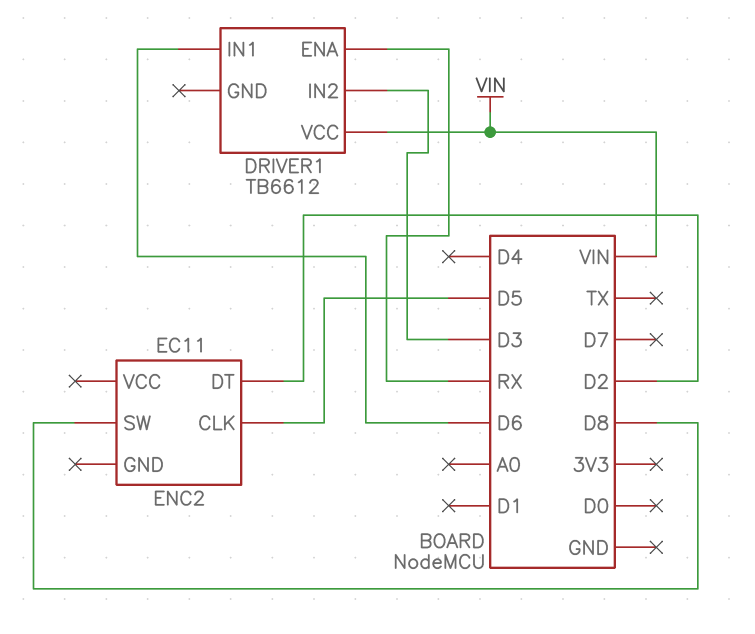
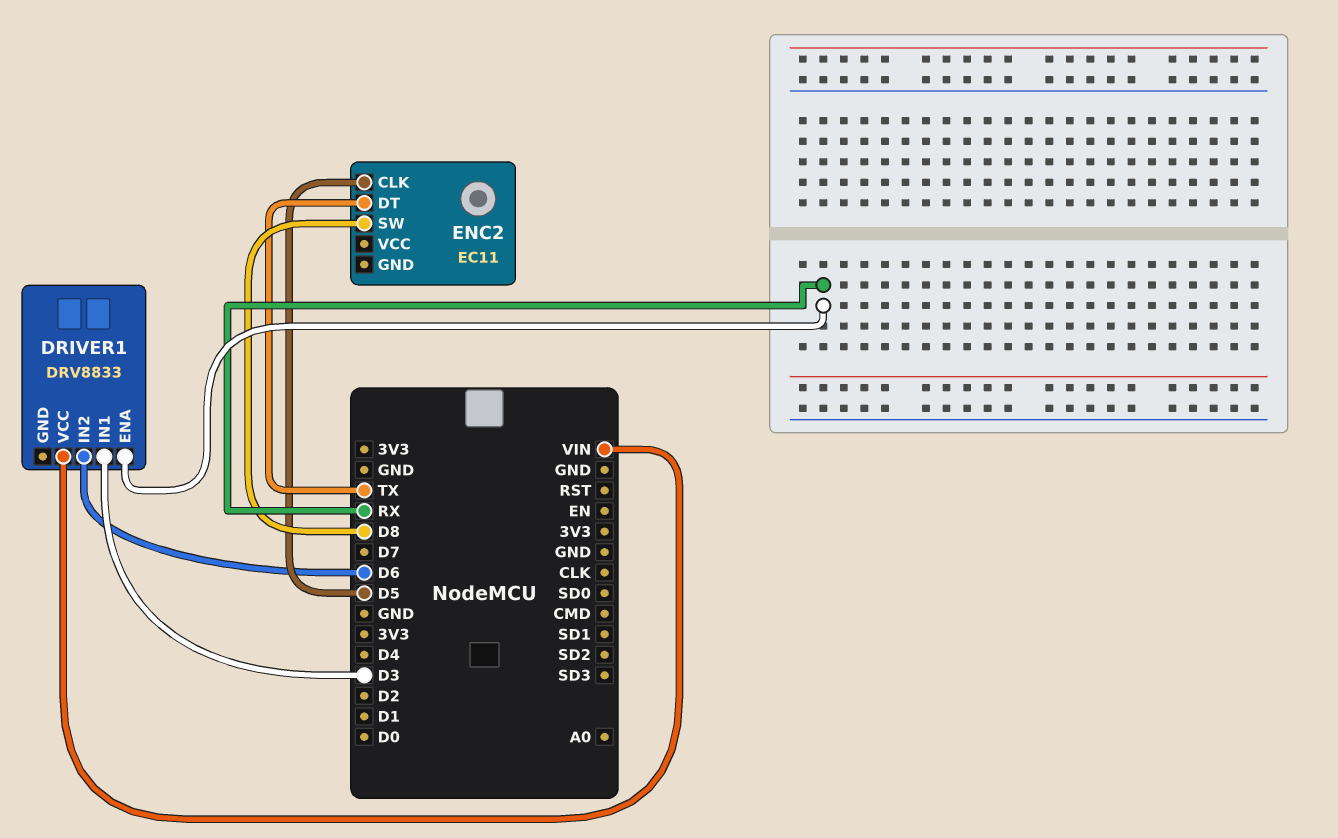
DRIVER1: TB6612 -> DRV8833
DRIVER1 pin IN1: D6 -> D3
DRIVER1 pin IN2: D3 -> D6
ENC2 pin DT: D2 -> TX

